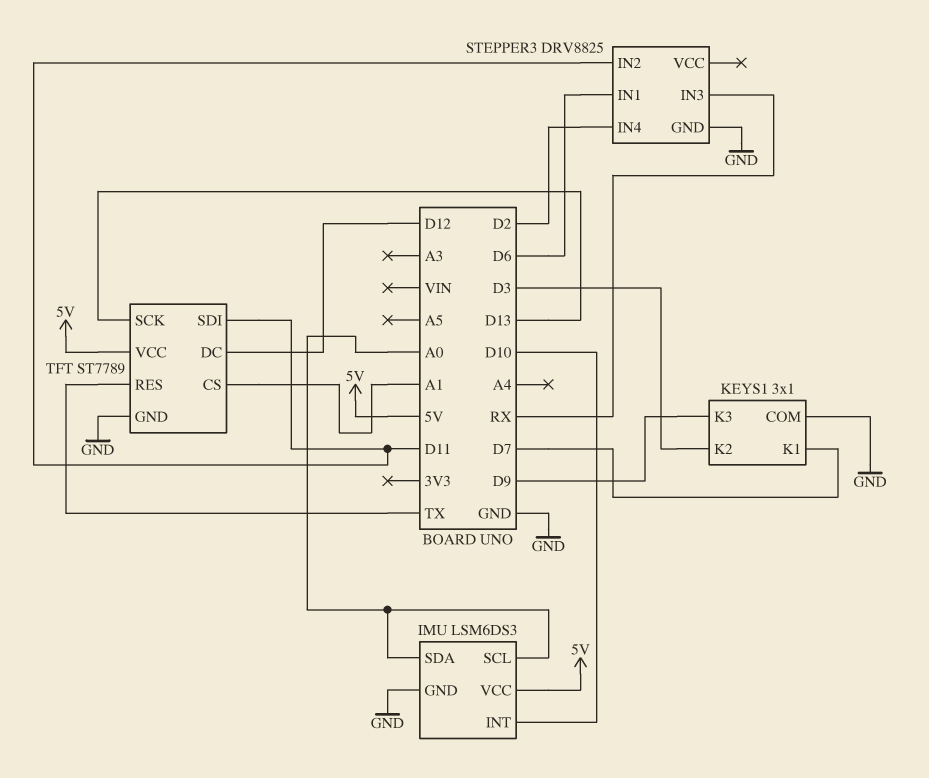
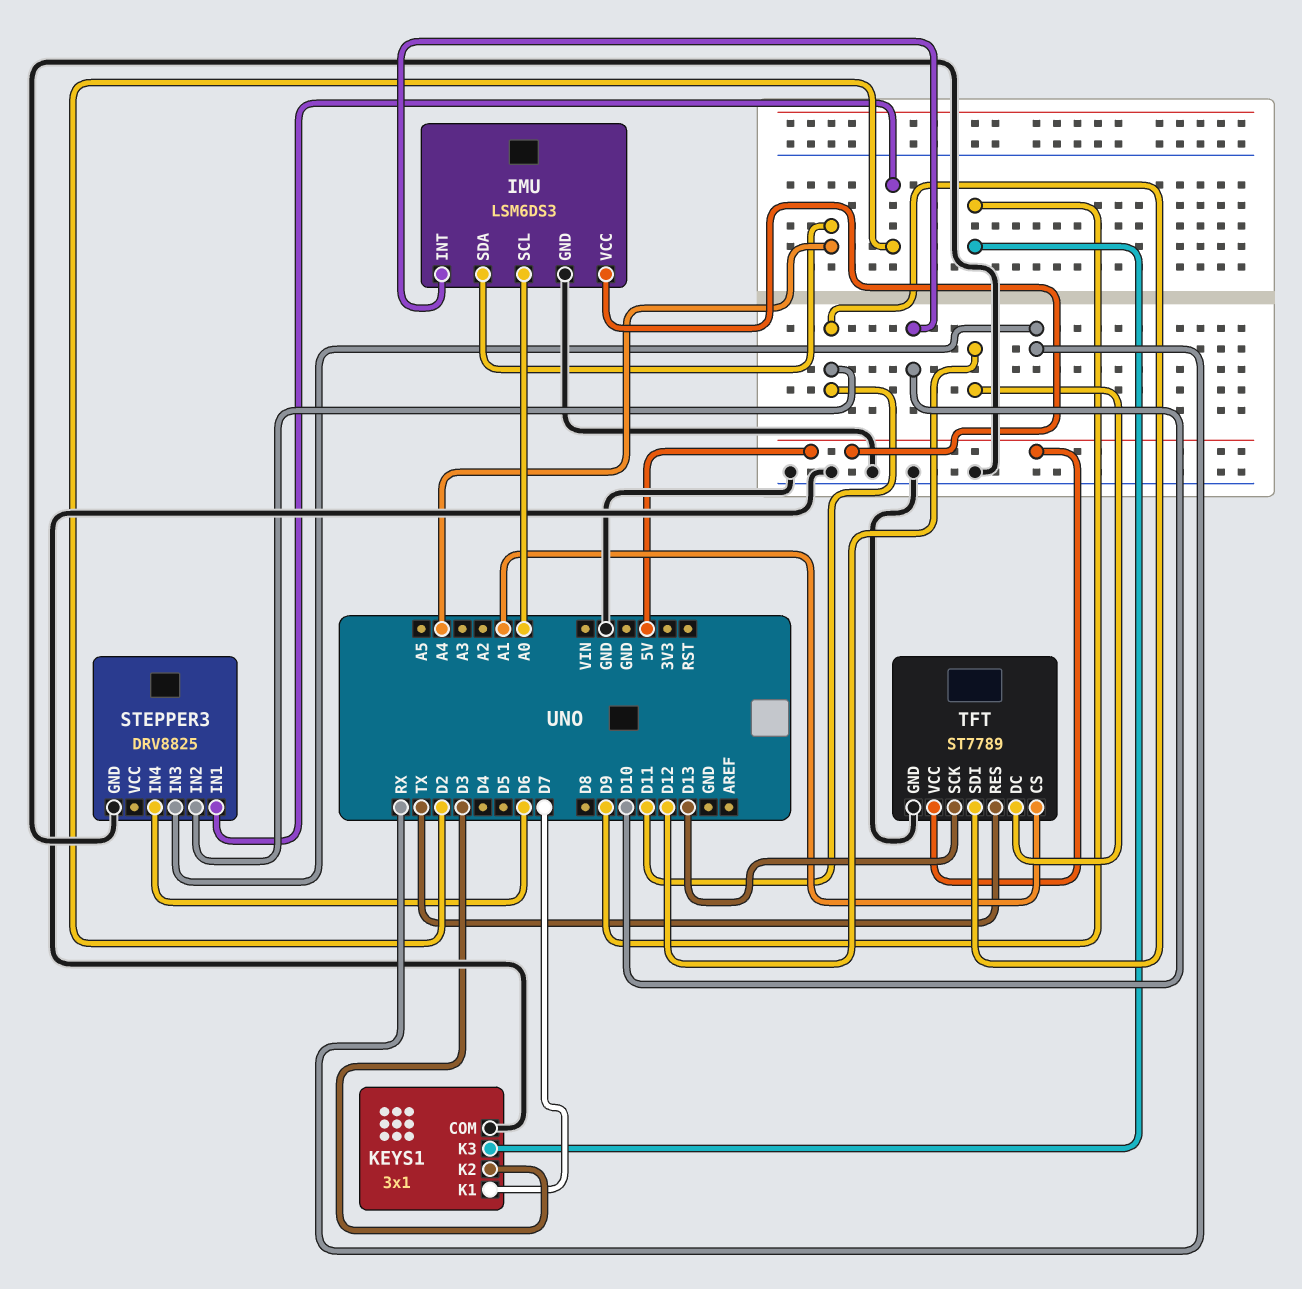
IMU pin SDA: A0 -> A4
STEPPER3 pin IN1: D6 -> D2
STEPPER3 pin IN4: D2 -> D6

